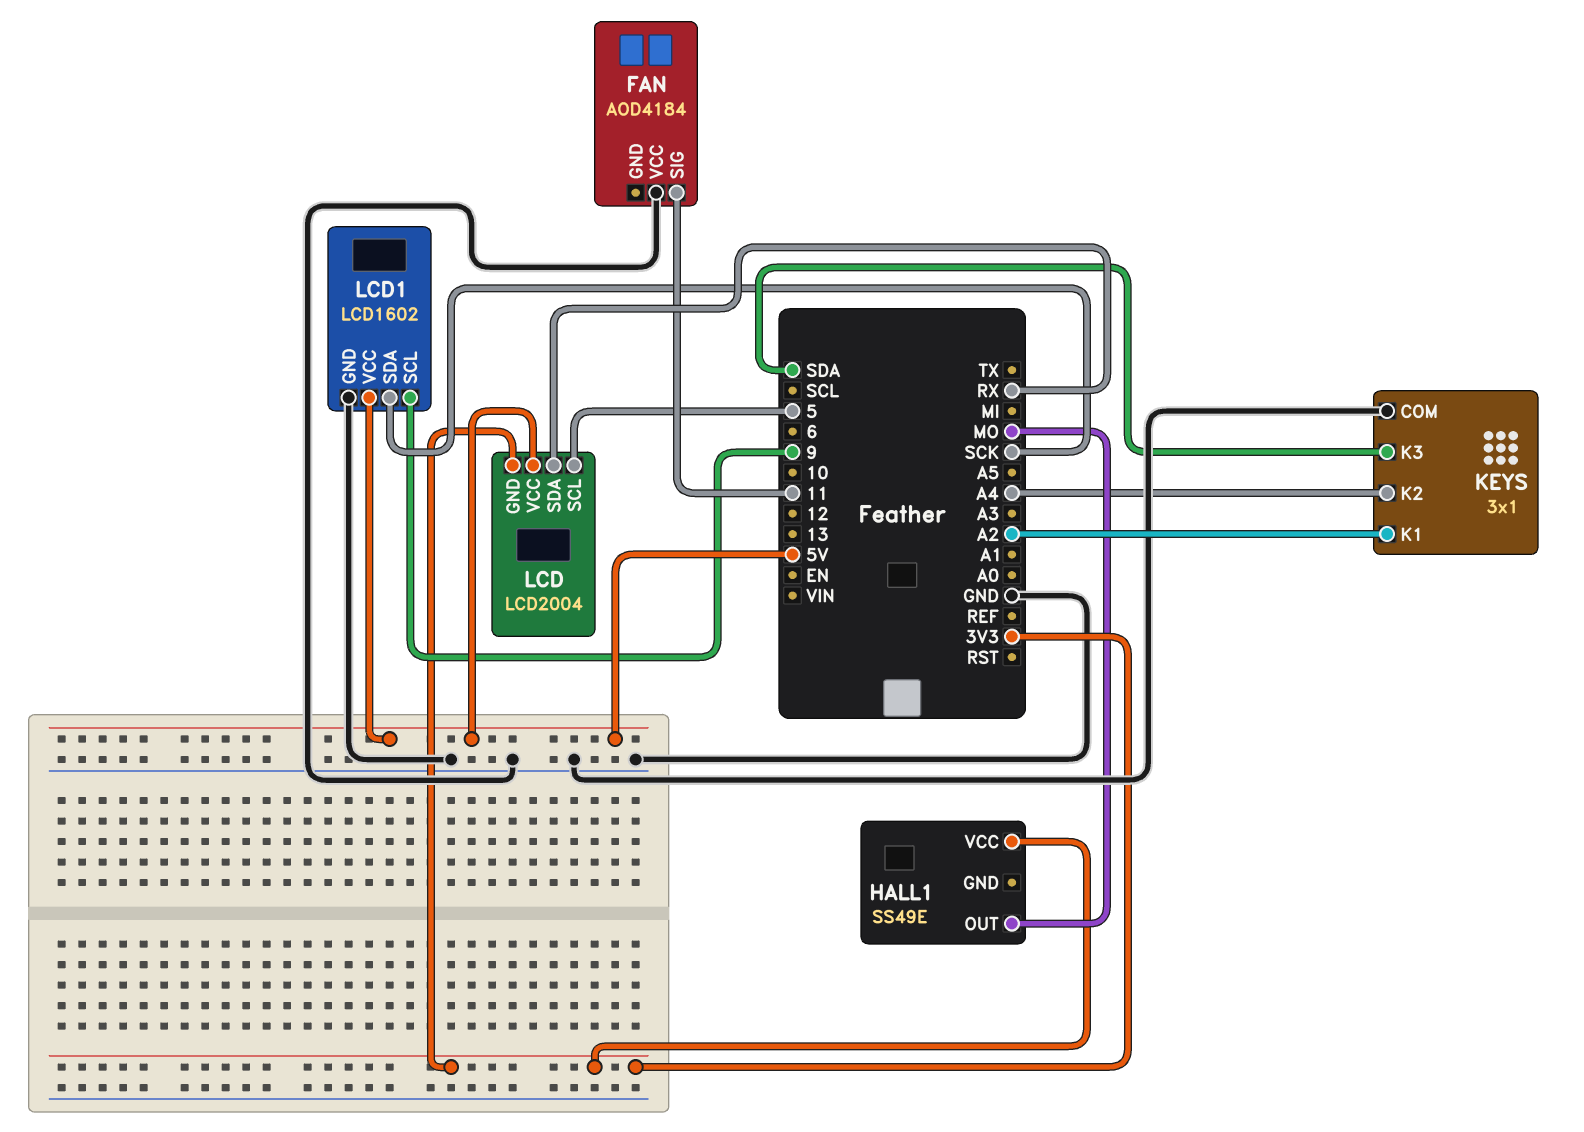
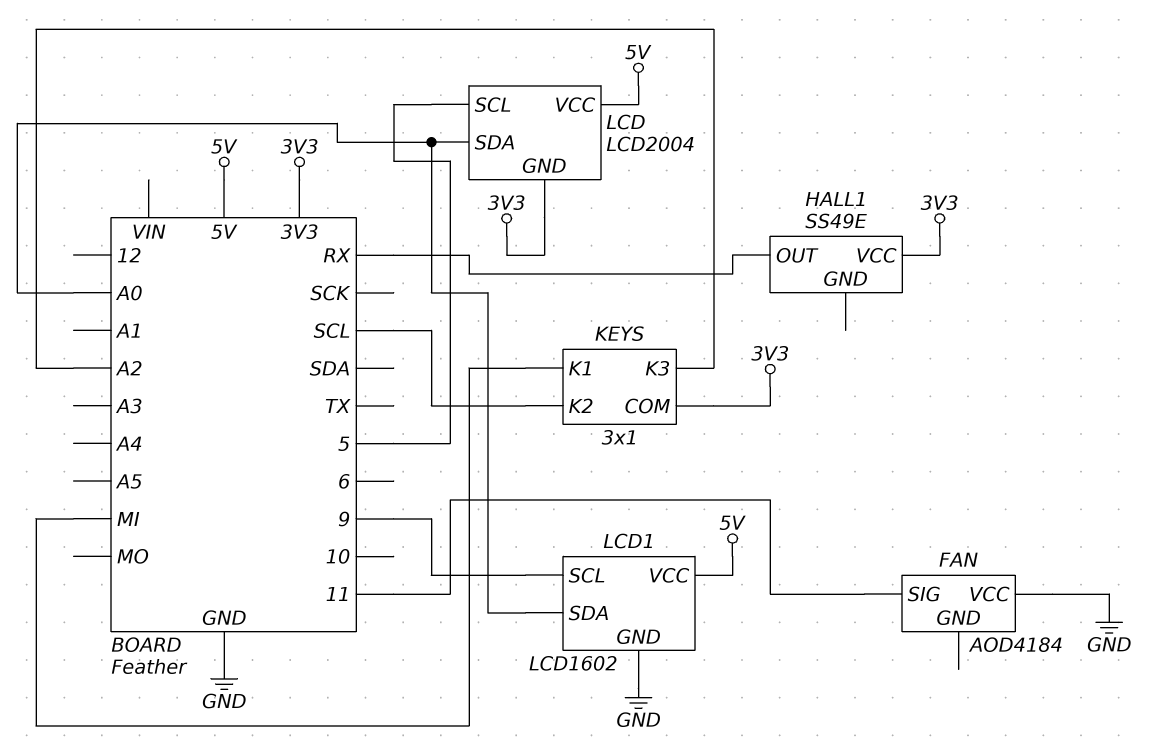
HALL1 pin OUT: MO -> RX
KEYS pin COM: GND -> 3V3
KEYS pin K1: A2 -> MI
KEYS pin K2: A4 -> SCL
KEYS pin K3: SDA -> A2
LCD pin SDA: RX -> A0
LCD1 pin SDA: SCK -> A0

